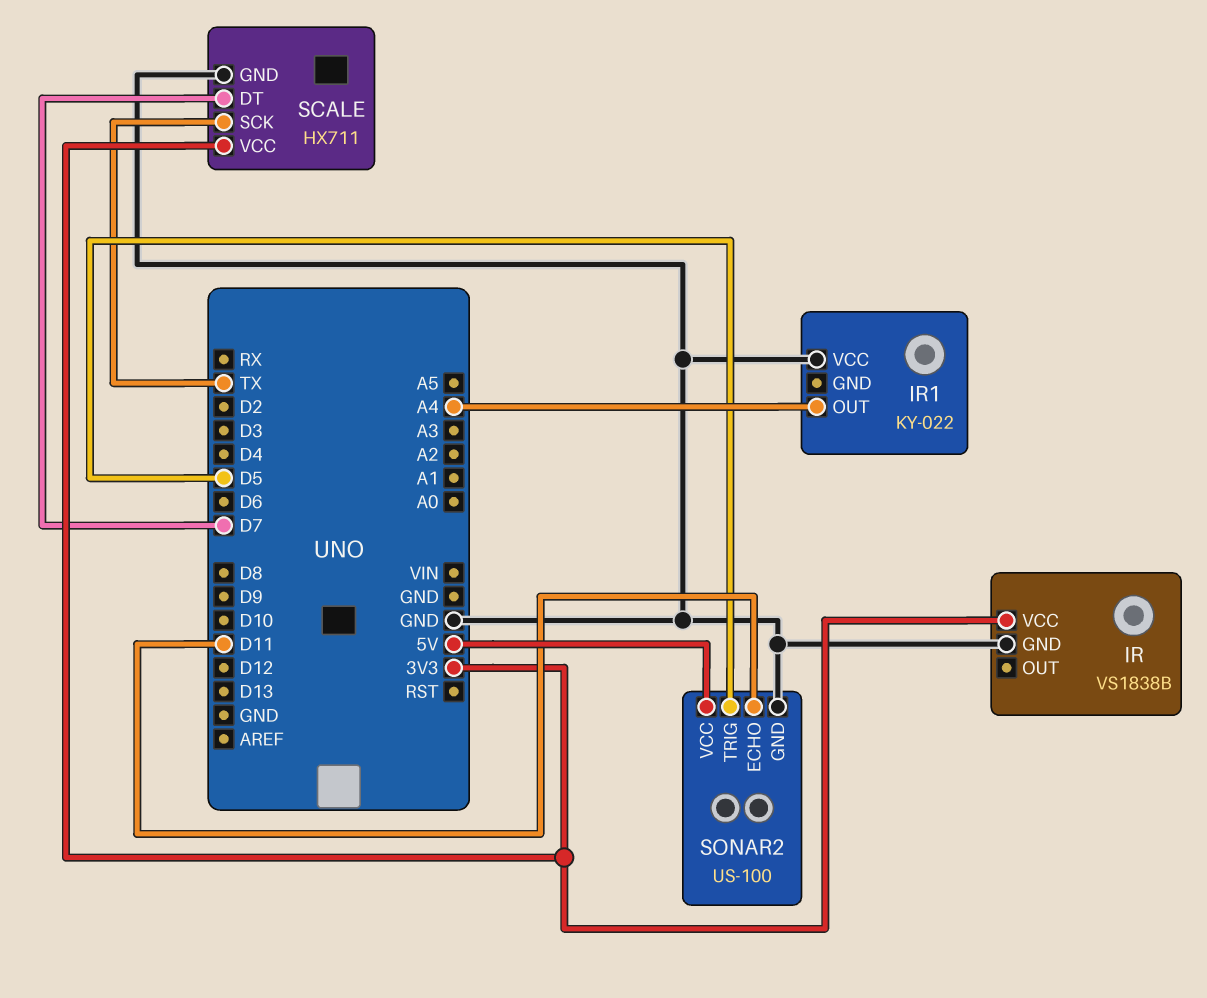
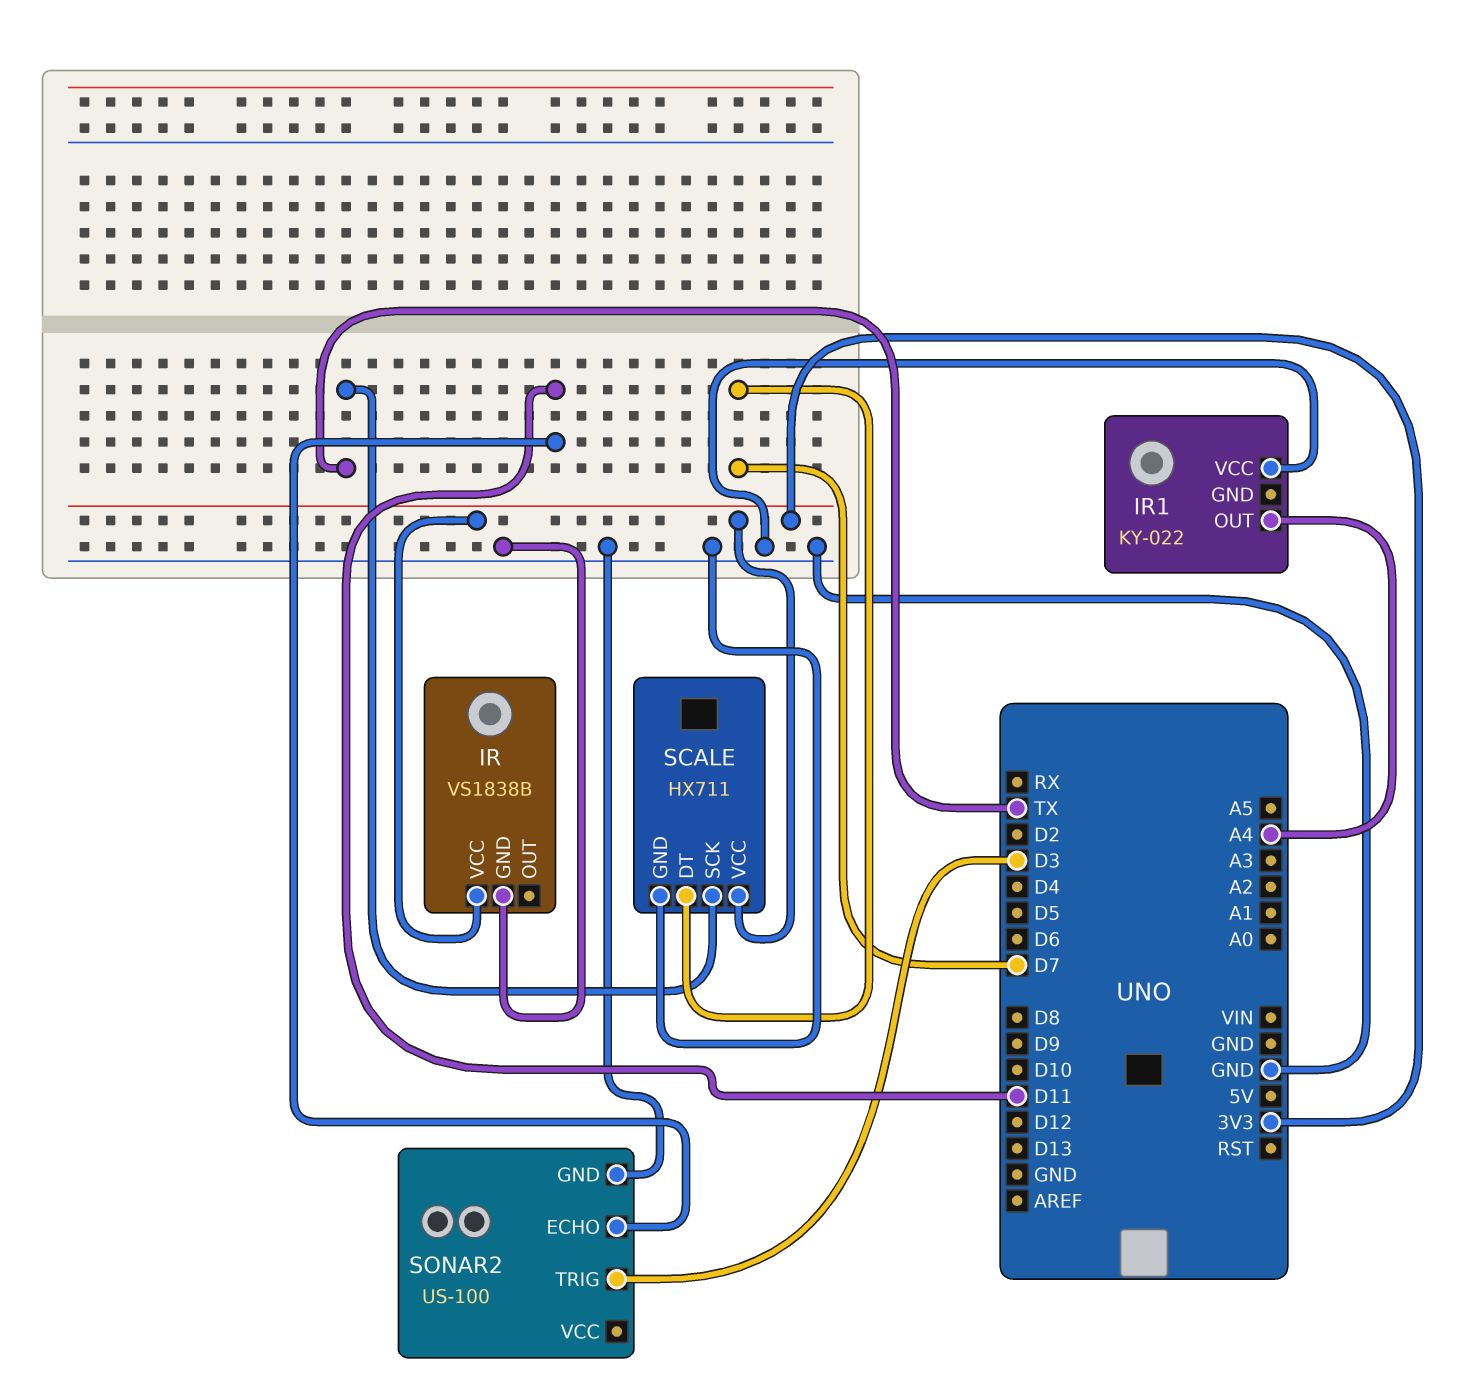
SONAR2 pin TRIG: D5 -> D3
SONAR2 pin VCC: 5V -> none

